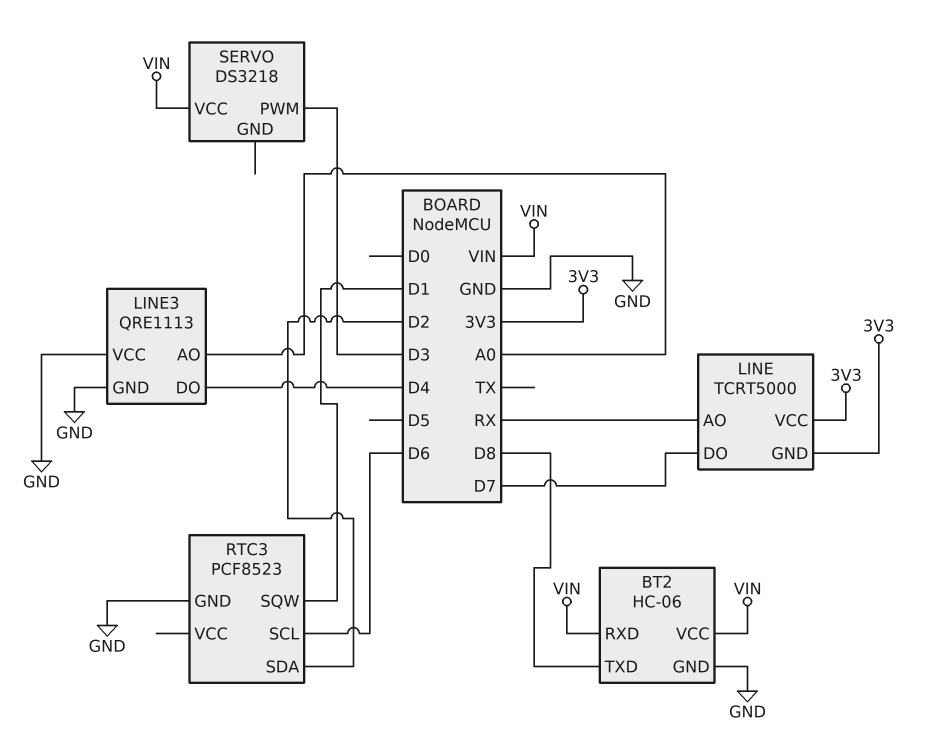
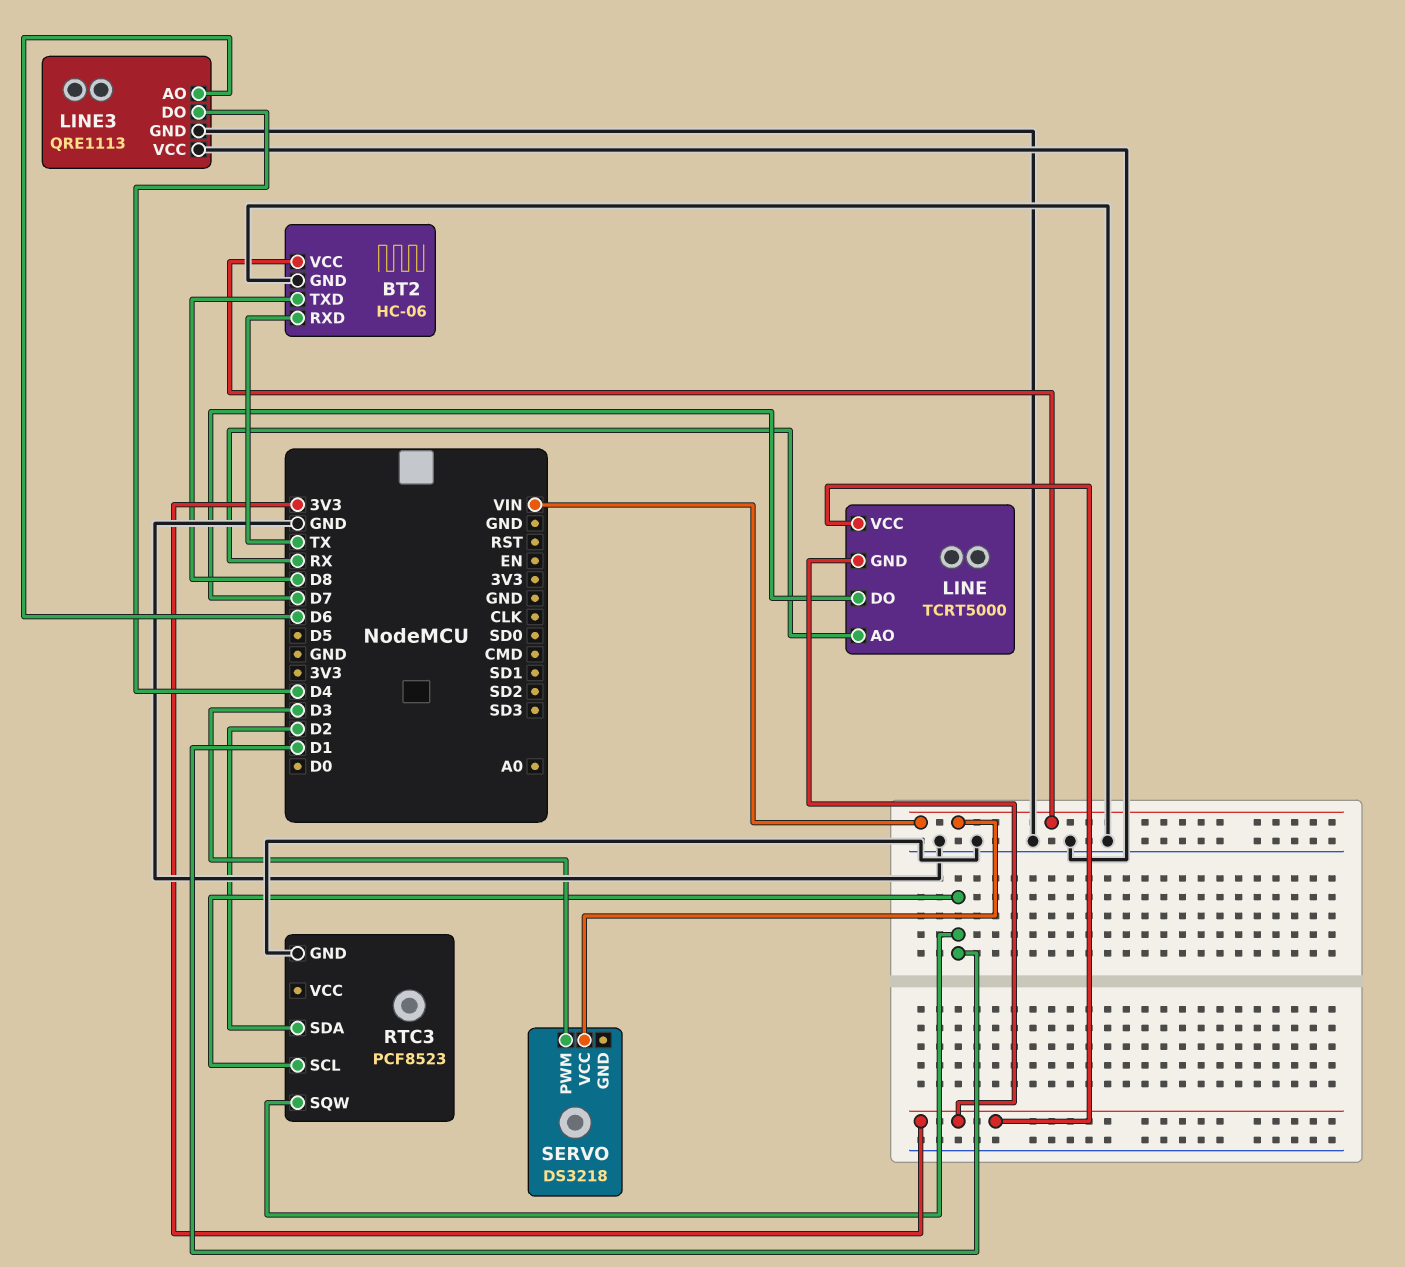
BT2 pin RXD: VIN -> TX
LINE3 pin AO: A0 -> D6
RTC3 pin SCL: D6 -> D1

